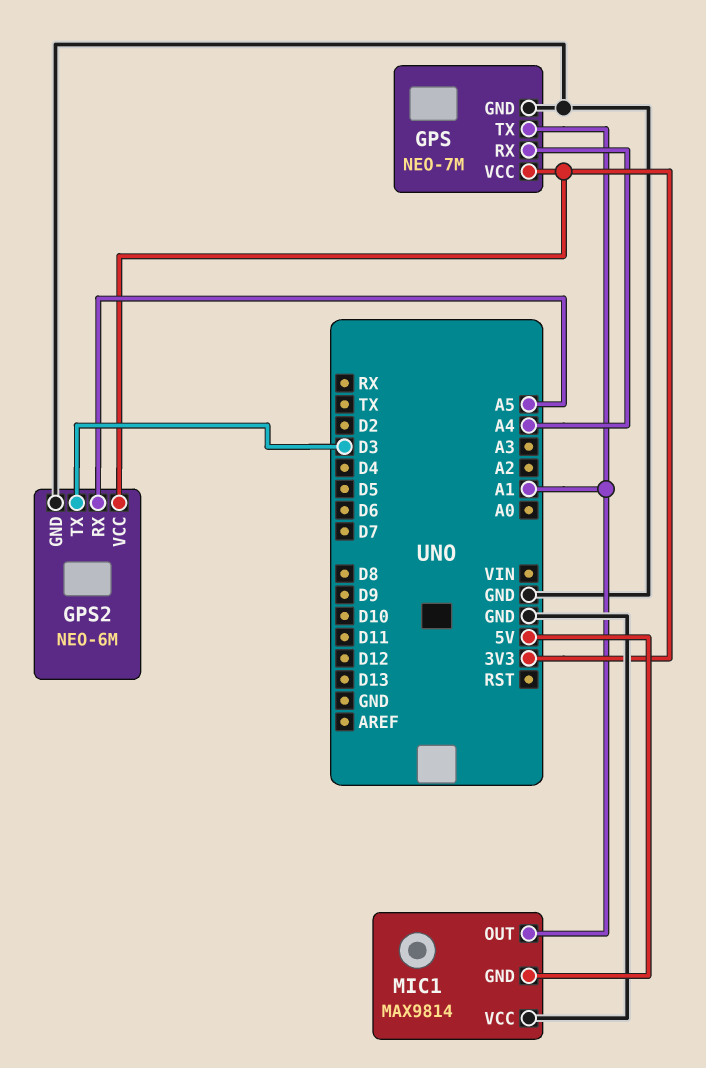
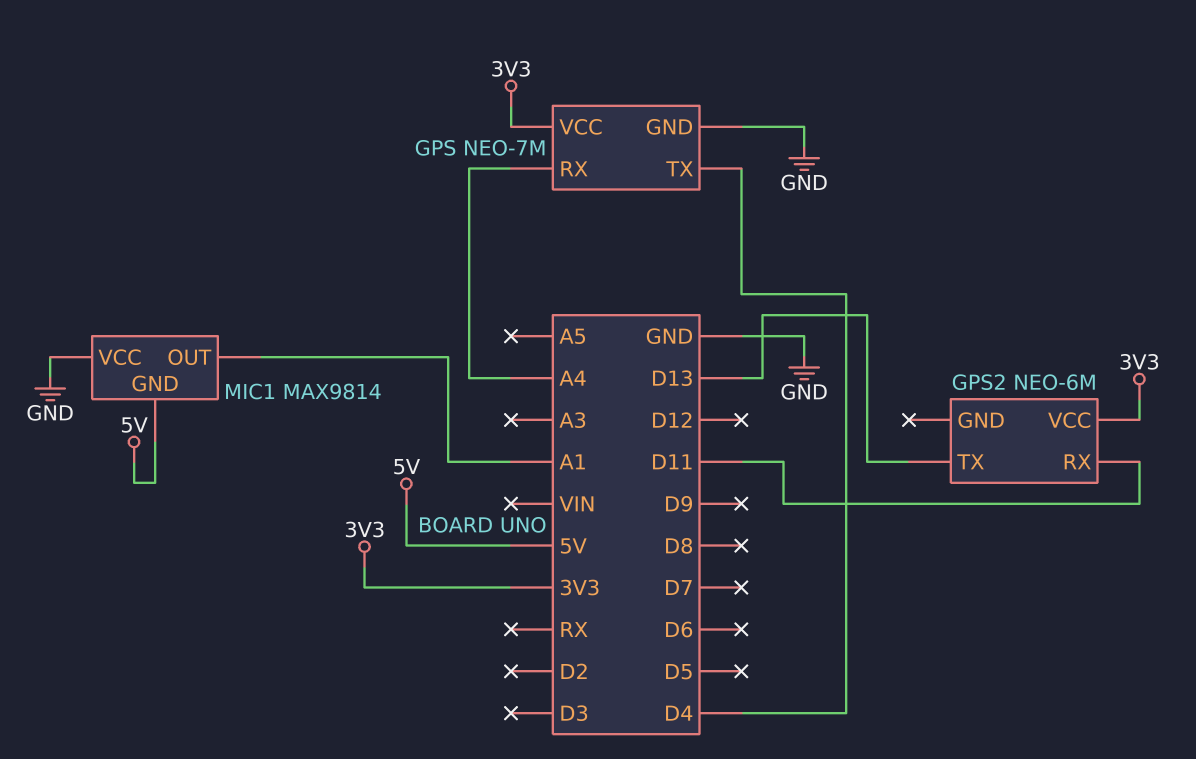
GPS pin TX: A1 -> D4
GPS2 pin GND: GND -> none
GPS2 pin RX: A5 -> D11
GPS2 pin TX: D3 -> D13

